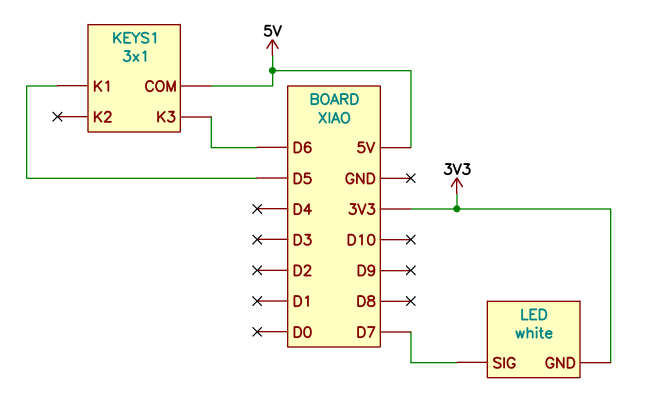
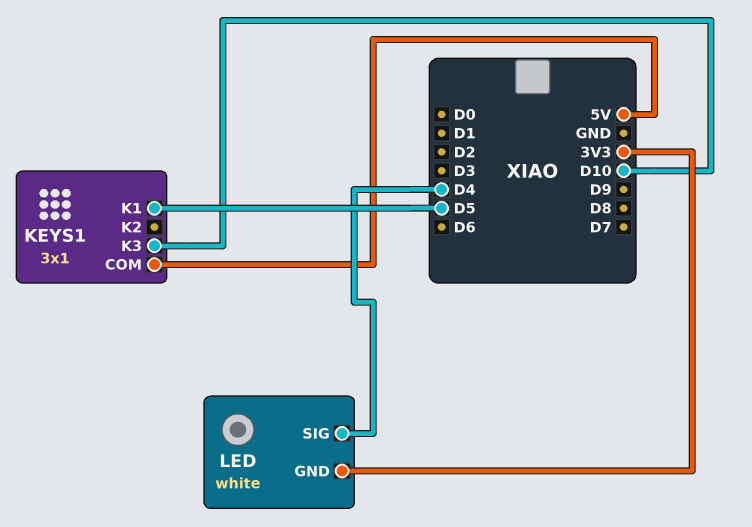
KEYS1 pin K3: D6 -> D10
LED pin SIG: D7 -> D4

